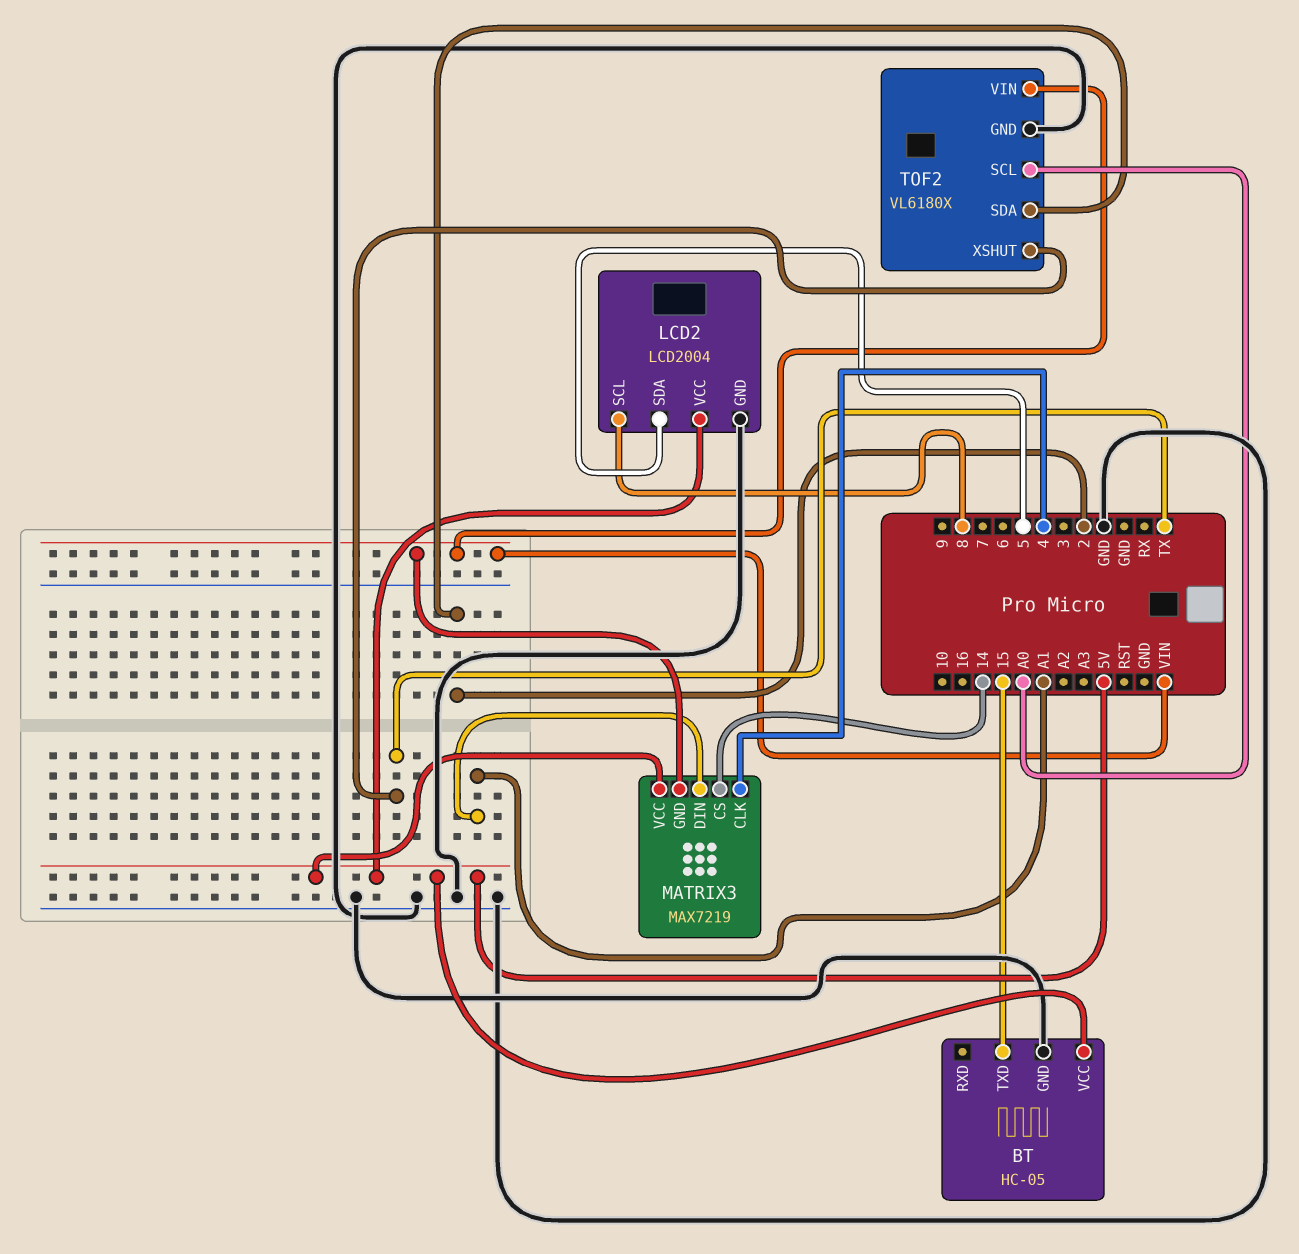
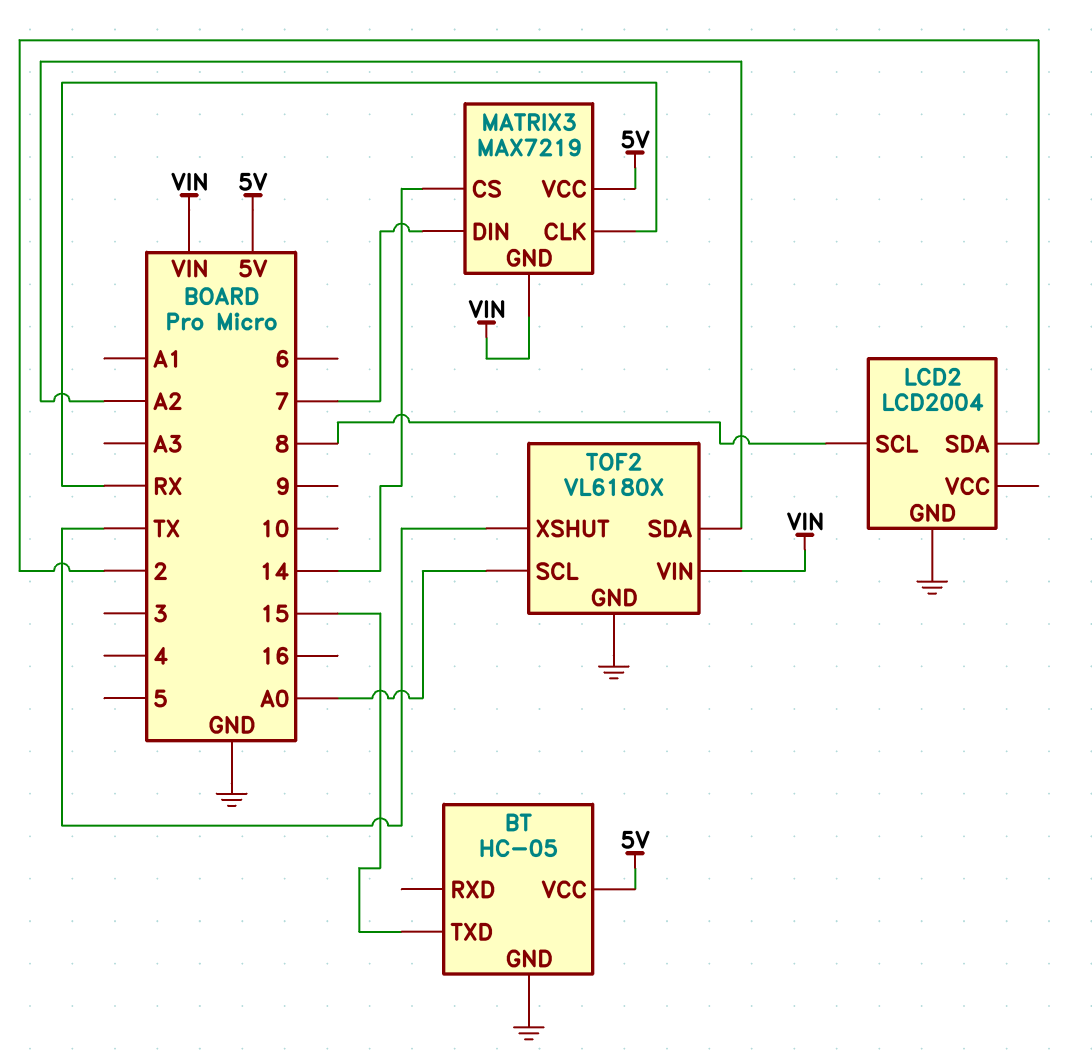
LCD2 pin SDA: 5 -> 2
LCD2 pin VCC: 5V -> none
MATRIX3 pin CLK: 4 -> RX
MATRIX3 pin DIN: A1 -> 7
TOF2 pin SDA: 2 -> A2

